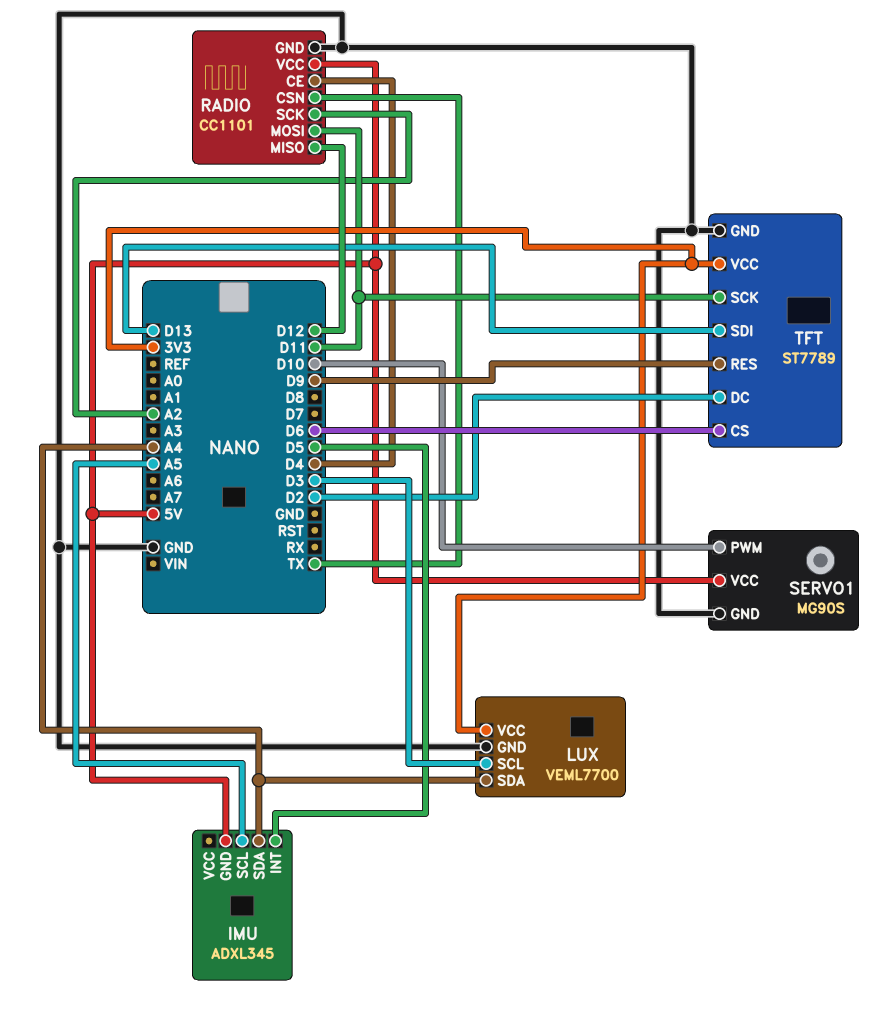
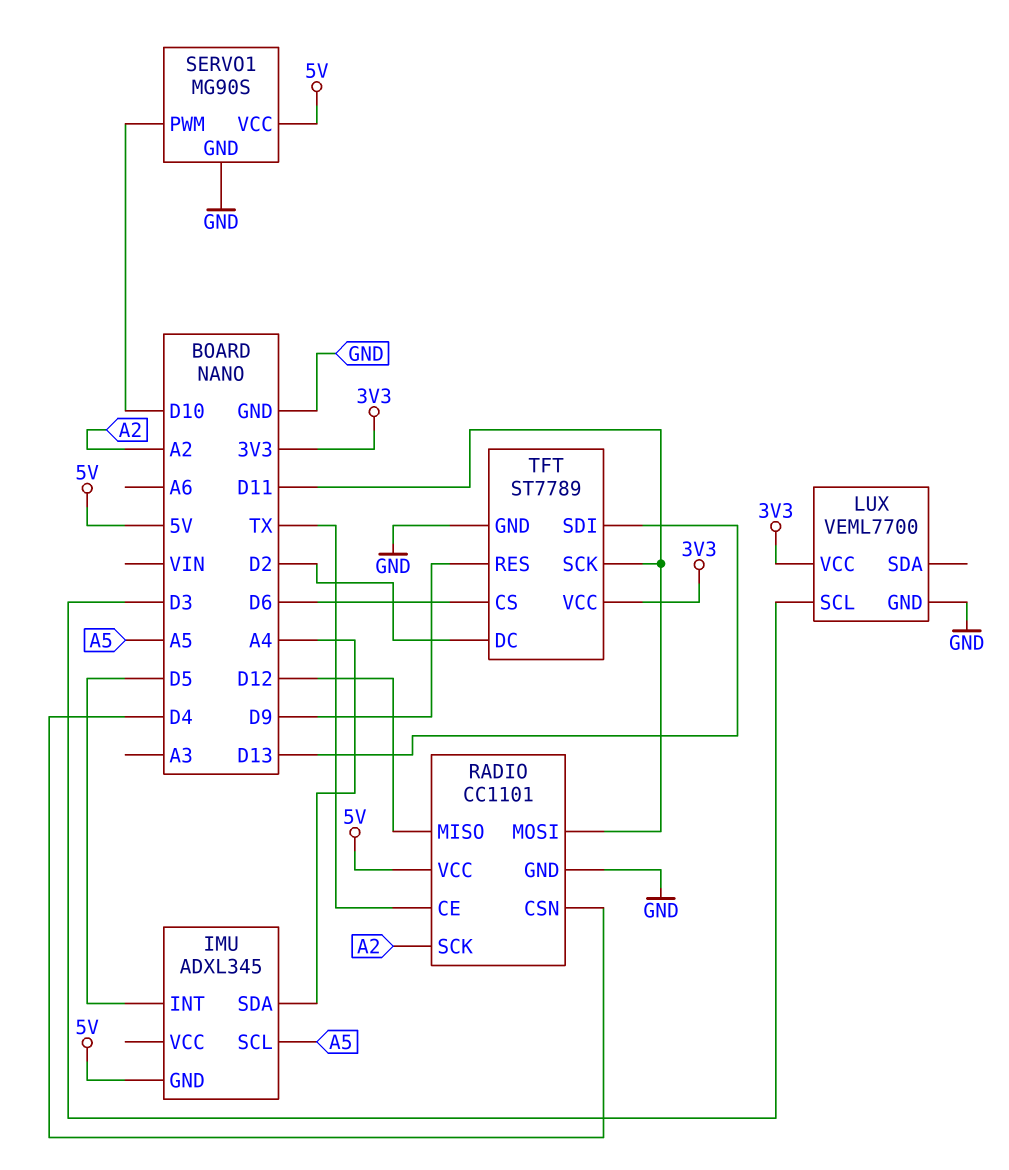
LUX pin SDA: A4 -> none
RADIO pin CE: D4 -> TX
RADIO pin CSN: TX -> D4

